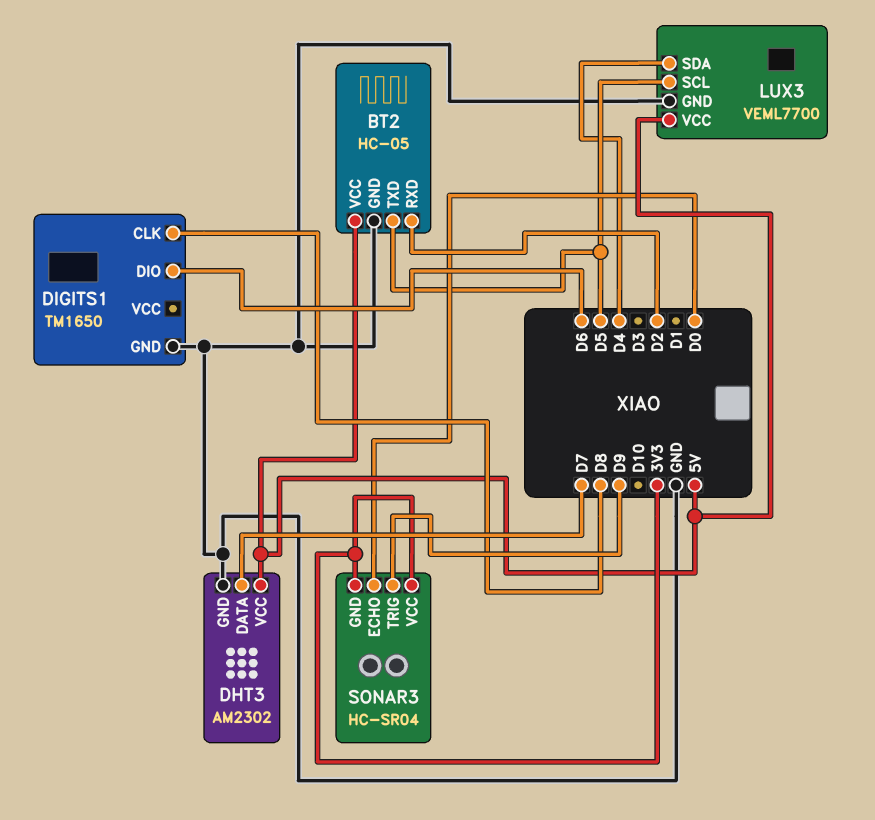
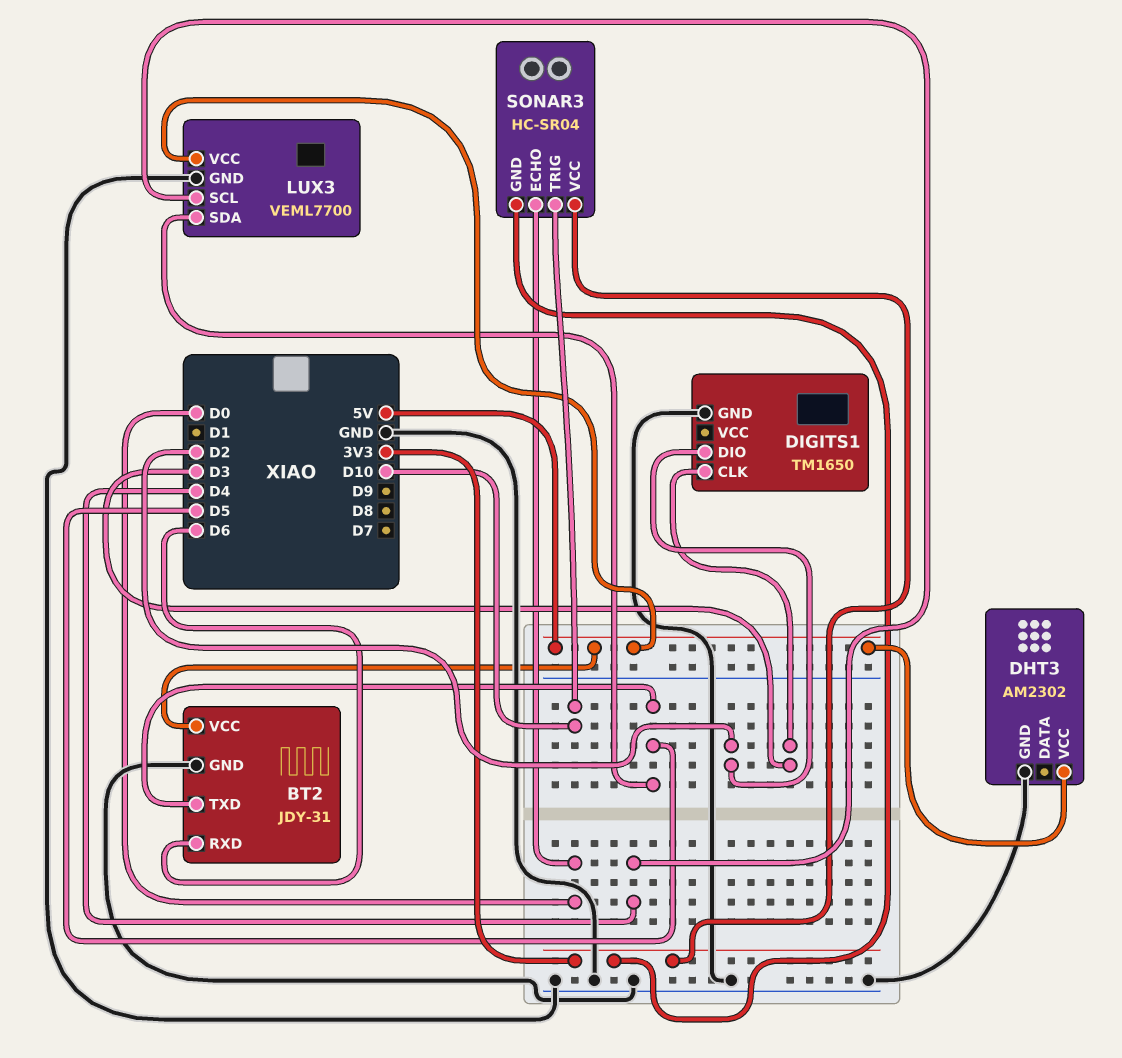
BT2: HC-05 -> JDY-31
BT2 pin RXD: D2 -> D6
DHT3 pin DATA: D7 -> none
DIGITS1 pin CLK: D8 -> D3
DIGITS1 pin DIO: D6 -> D2
LUX3 pin SCL: D5 -> D4
LUX3 pin SDA: D4 -> D5
SONAR3 pin TRIG: D9 -> D10

